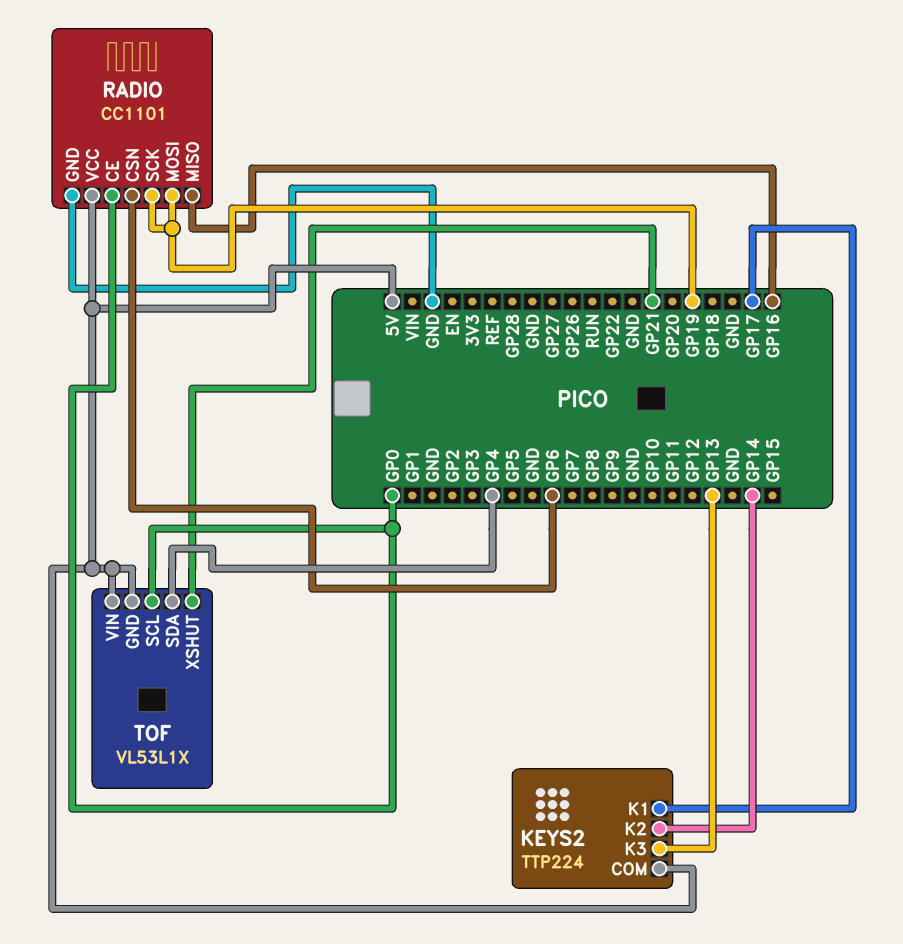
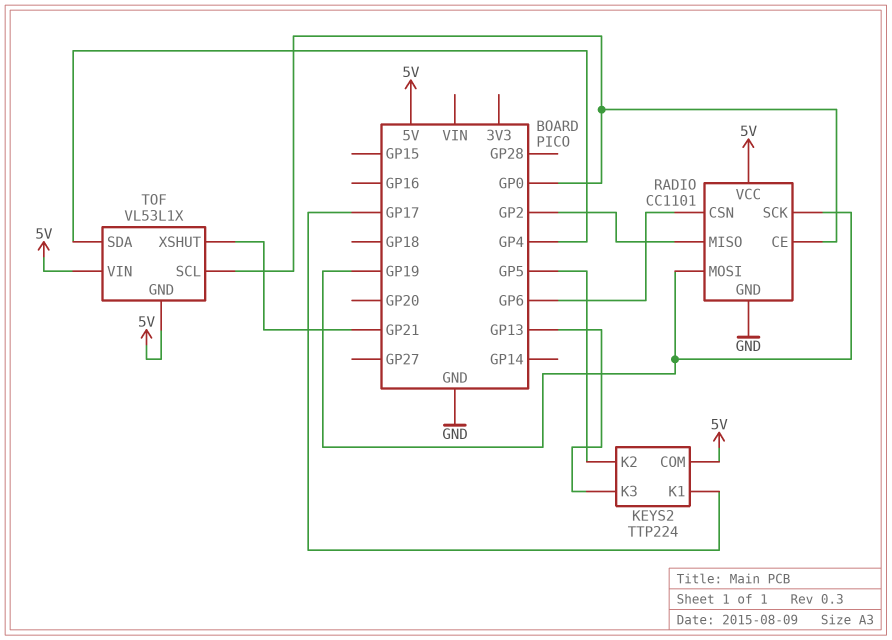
KEYS2 pin K2: GP14 -> GP5
RADIO pin MISO: GP16 -> GP2

